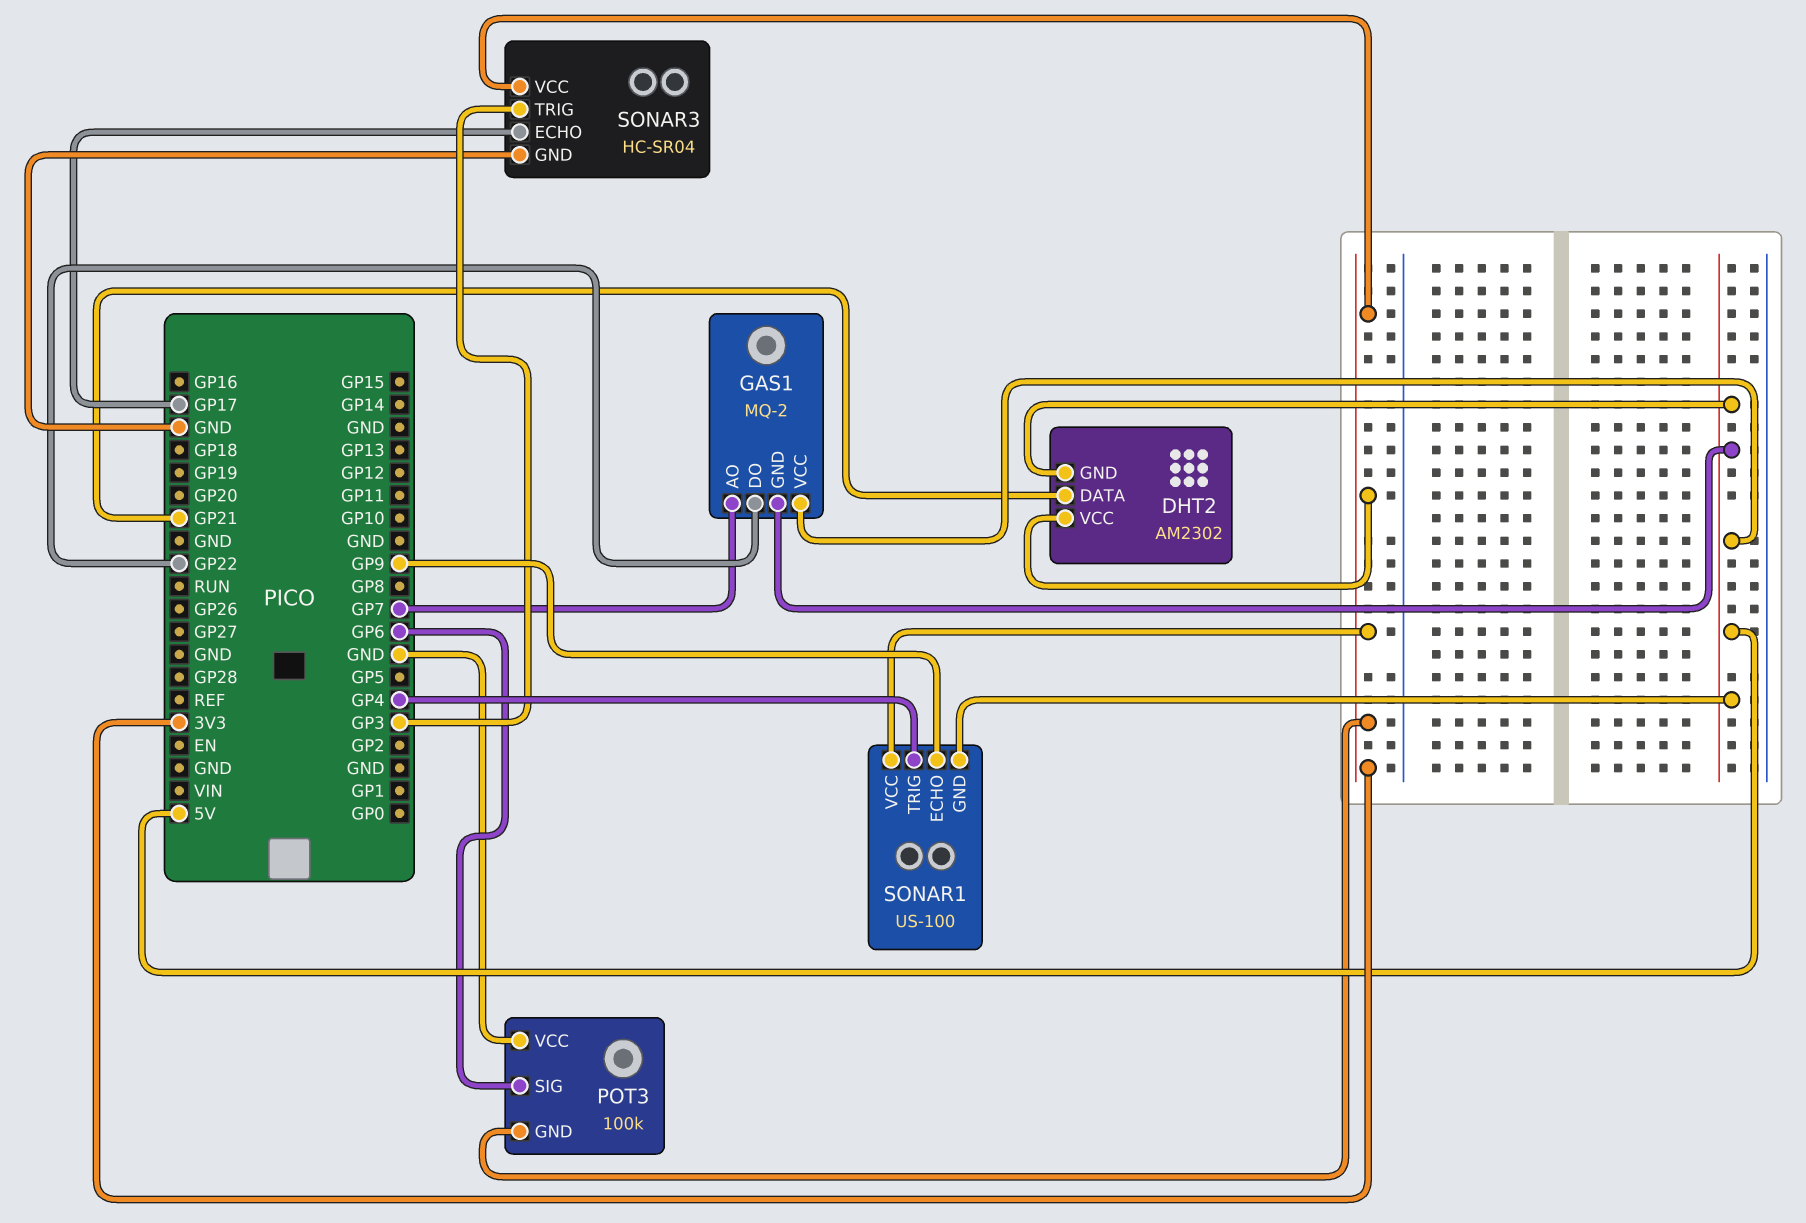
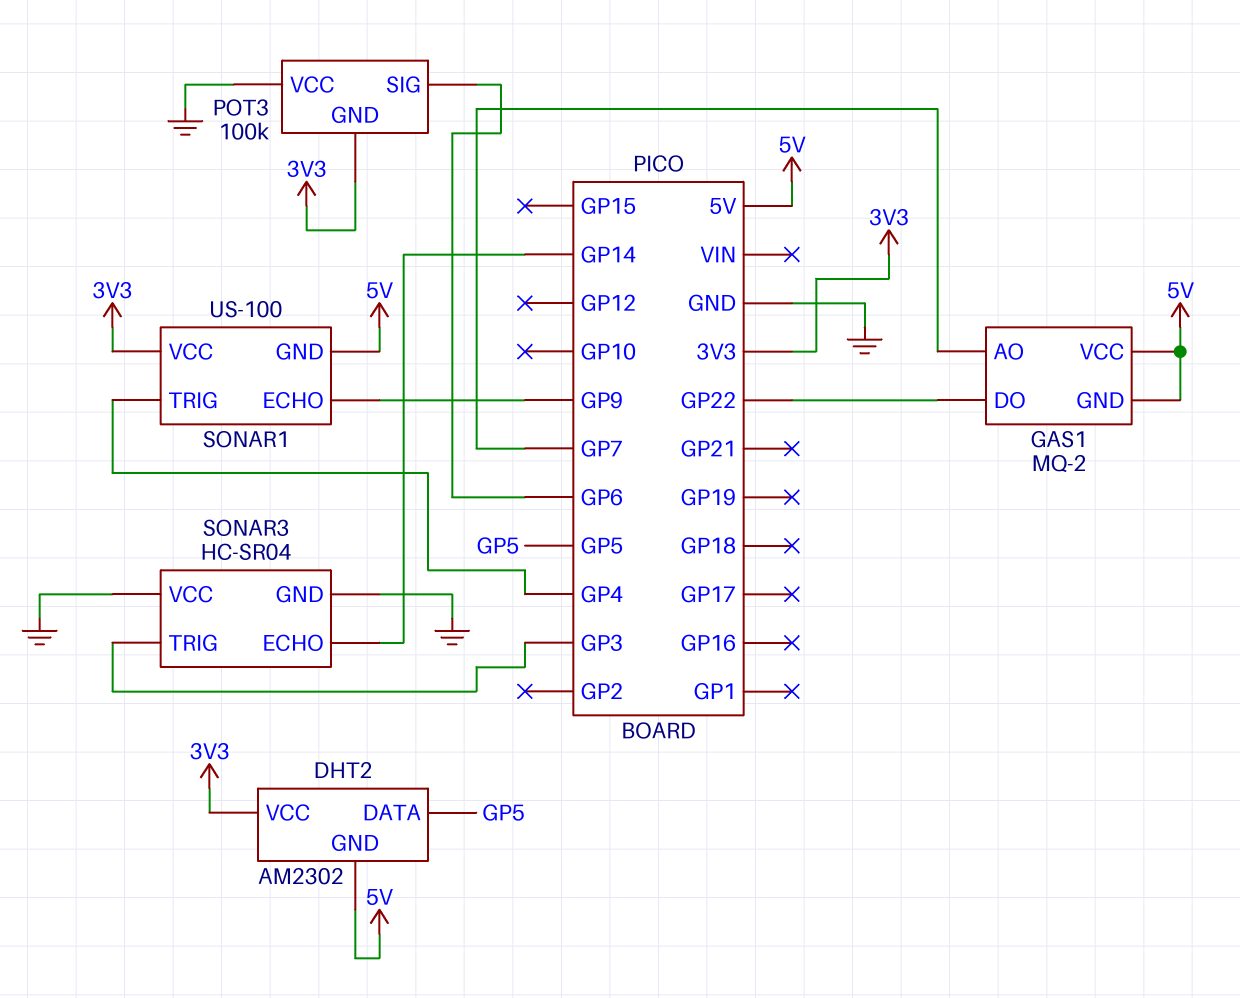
DHT2 pin DATA: GP21 -> GP5
SONAR3 pin ECHO: GP17 -> GP14
SONAR3 pin VCC: 3V3 -> GND

